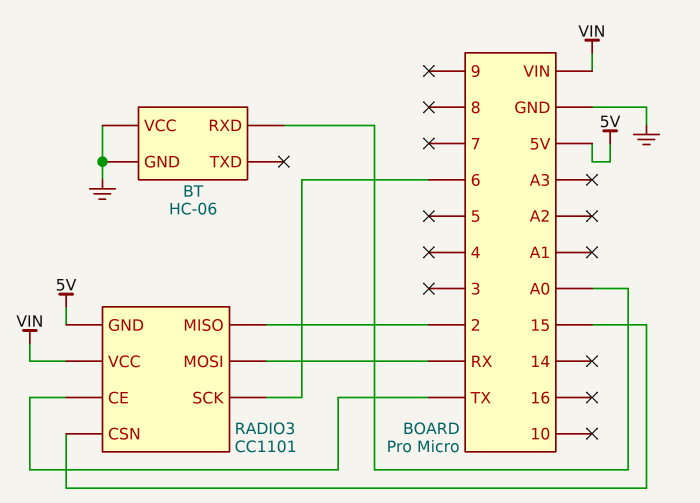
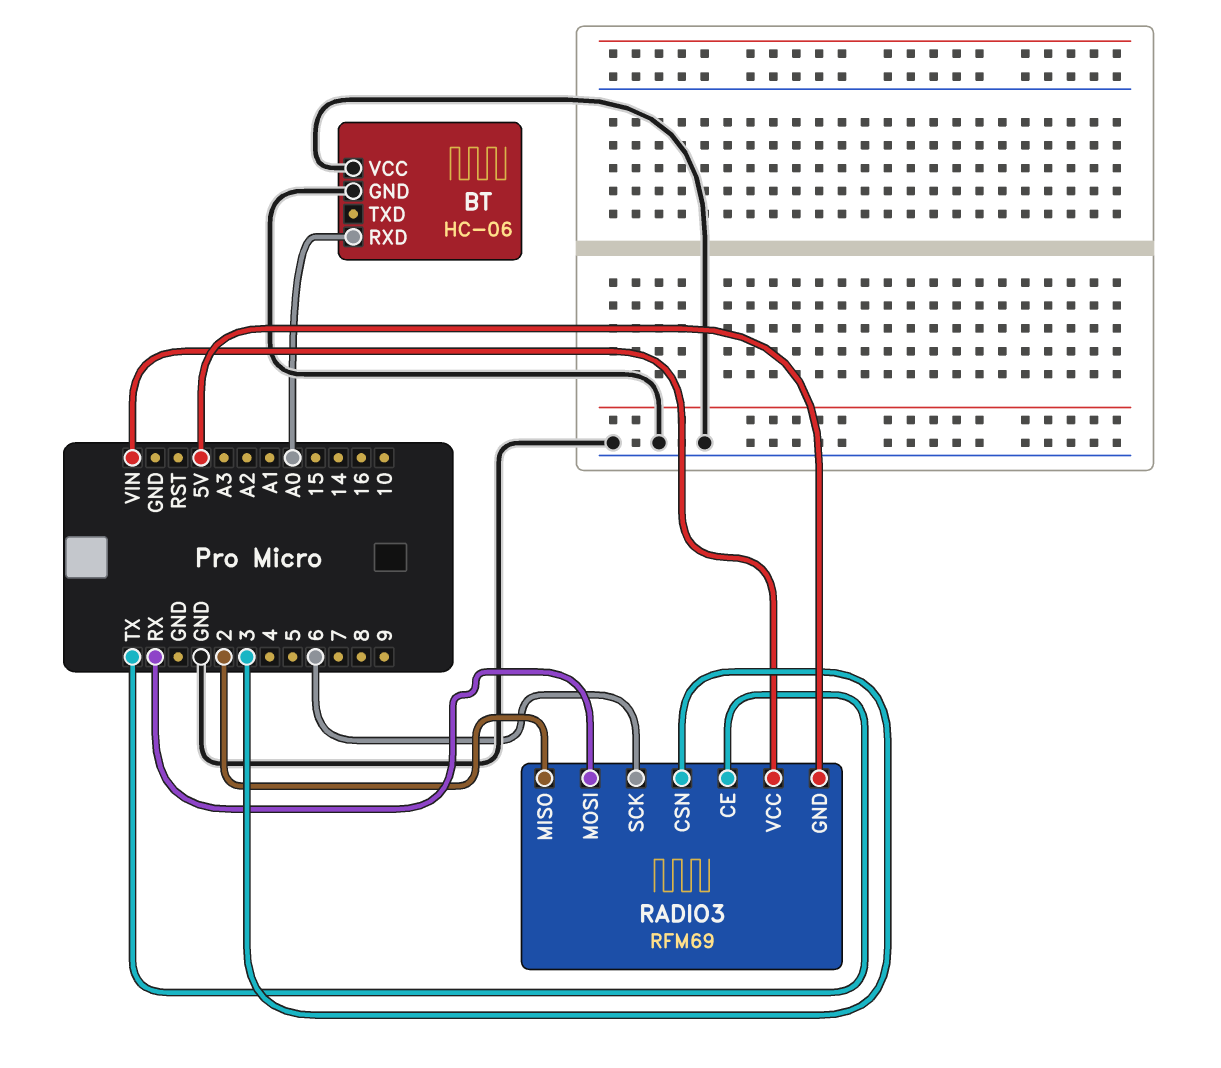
RADIO3: CC1101 -> RFM69
RADIO3 pin CSN: 15 -> 3

